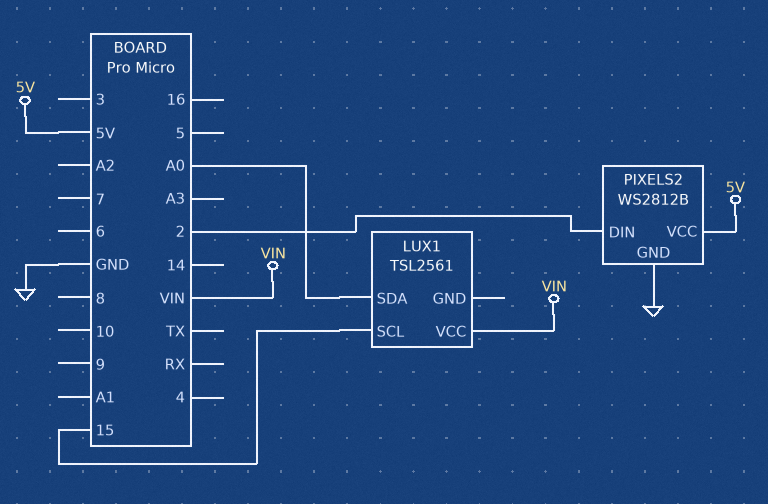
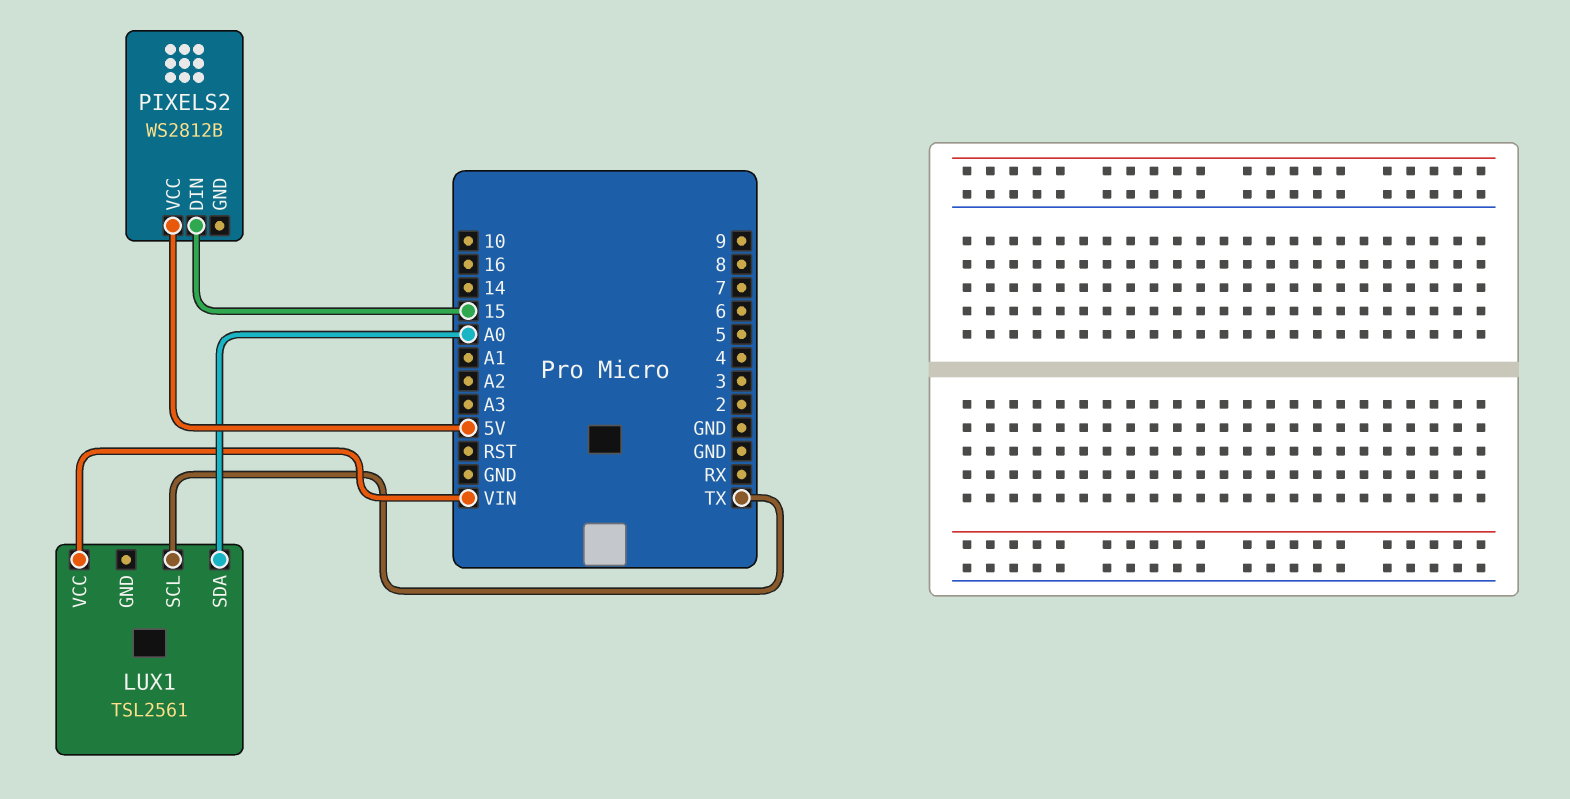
LUX1 pin SCL: 15 -> TX
PIXELS2 pin DIN: 2 -> 15
PIXELS2 pin GND: GND -> none

